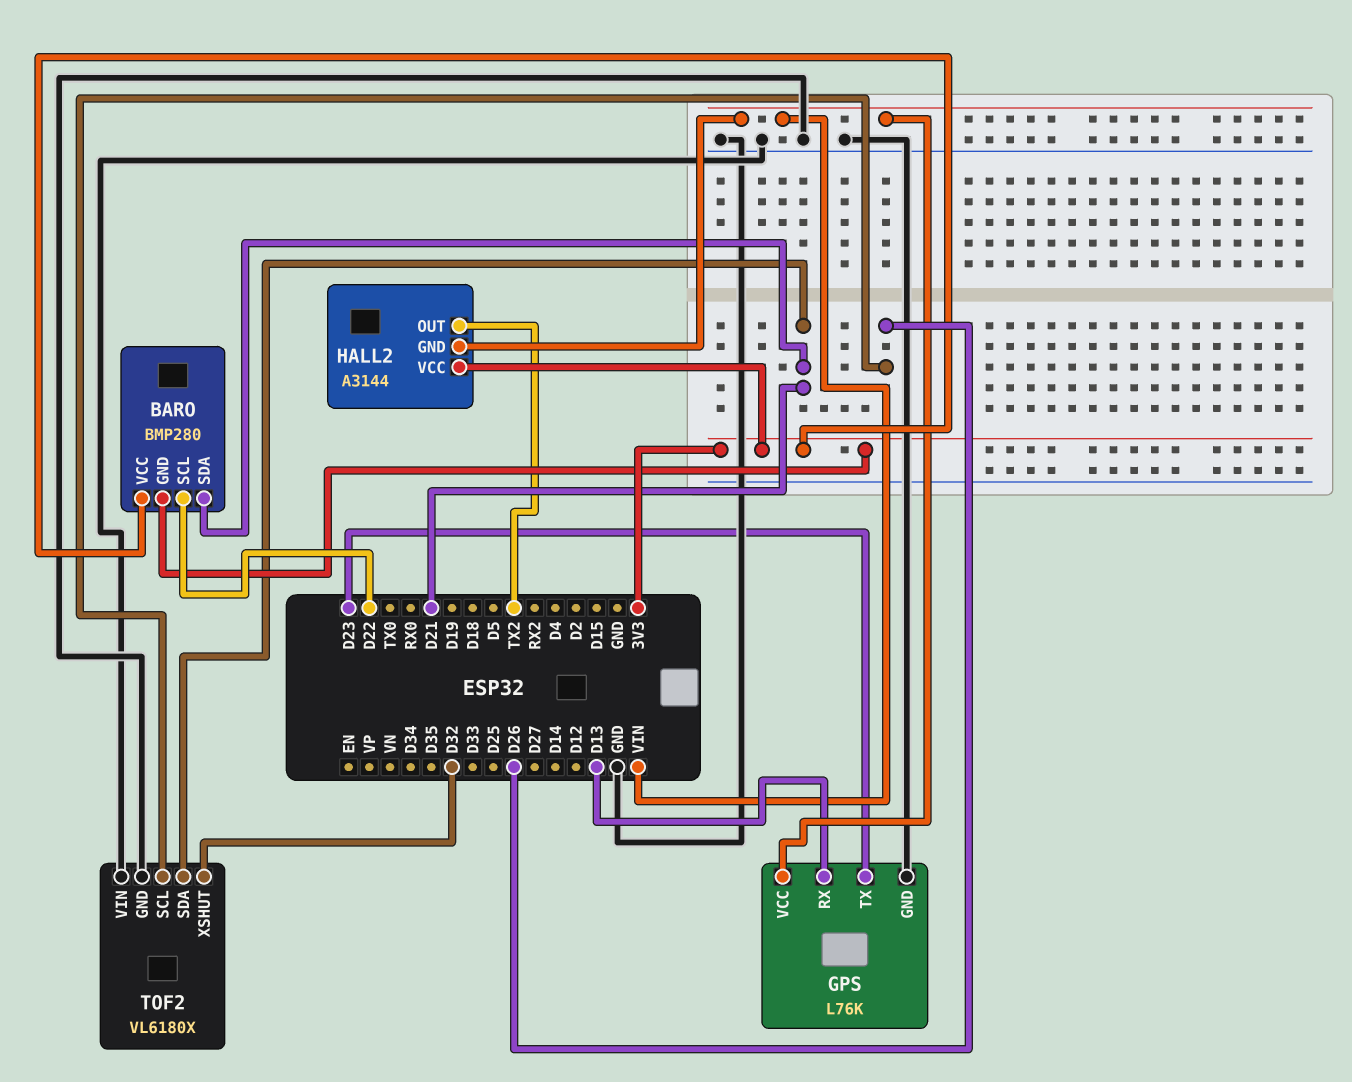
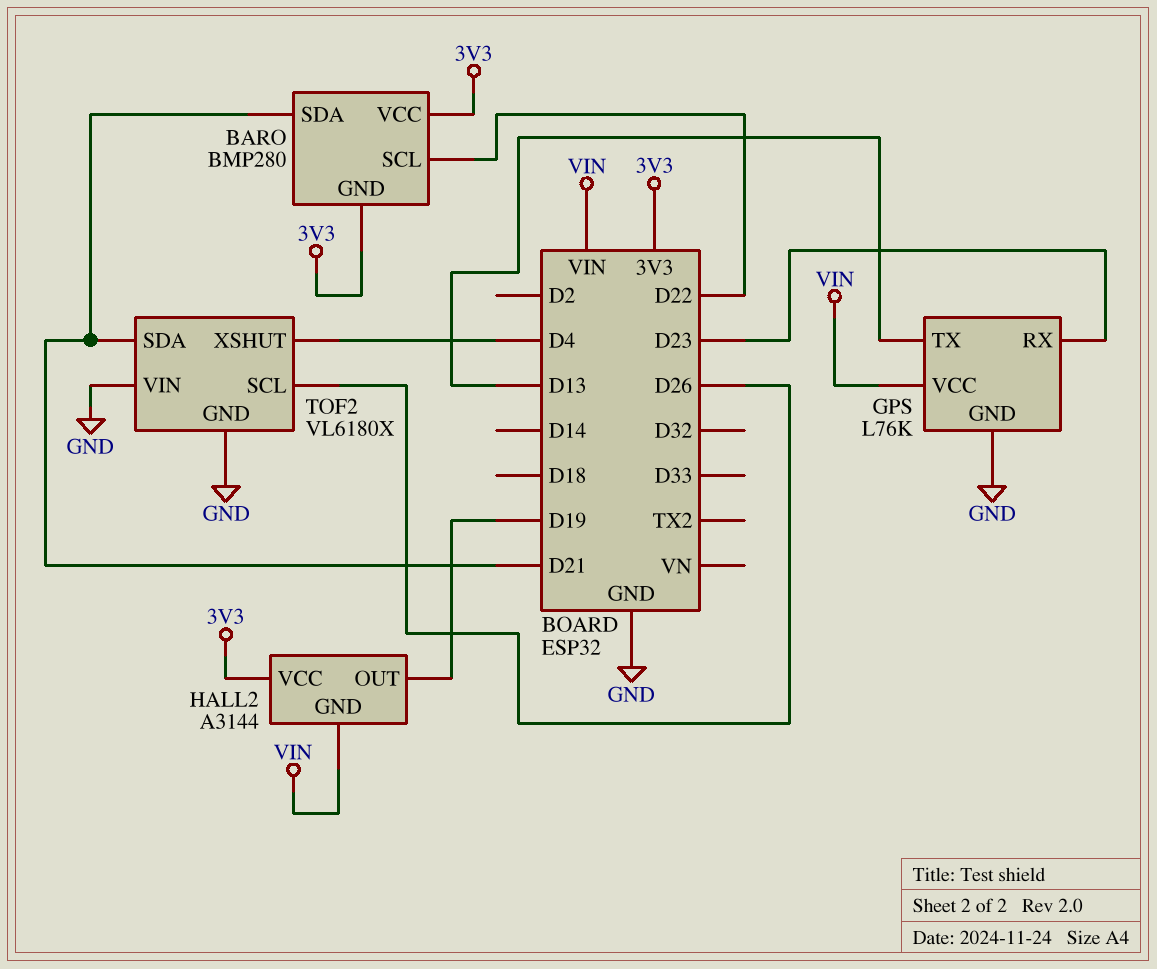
GPS pin RX: D13 -> D23
GPS pin TX: D23 -> D13
HALL2 pin OUT: TX2 -> D19
TOF2 pin XSHUT: D32 -> D4

